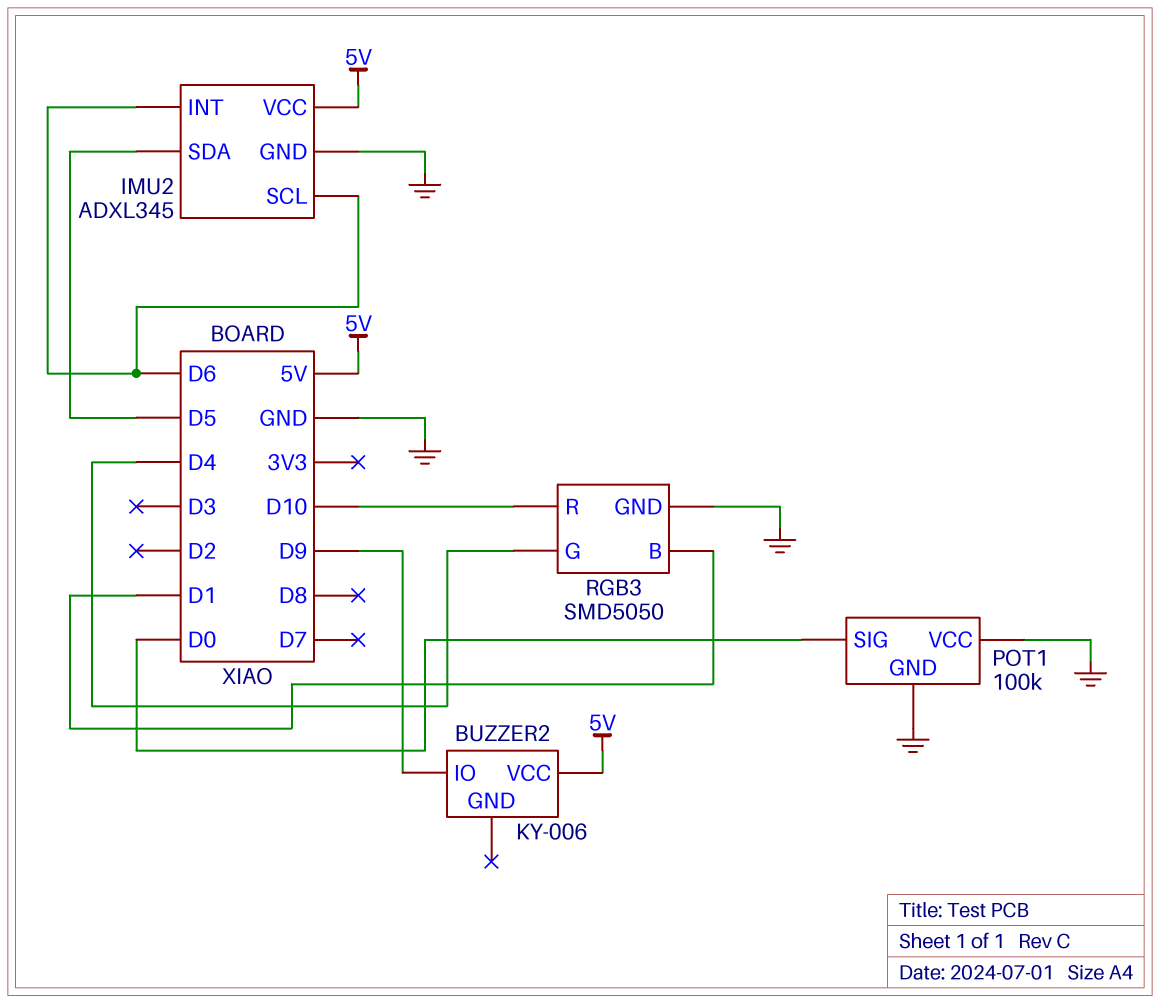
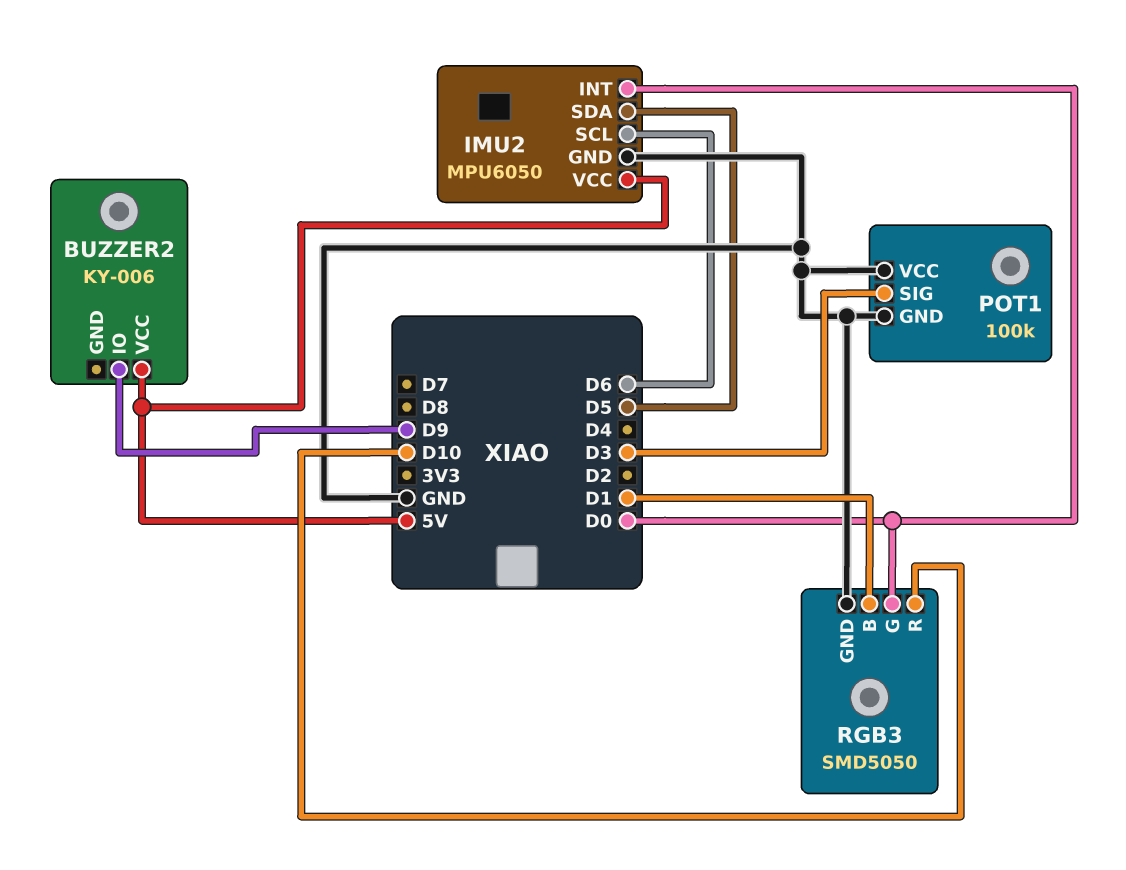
IMU2: ADXL345 -> MPU6050
IMU2 pin INT: D6 -> D0
POT1 pin SIG: D0 -> D3
RGB3 pin G: D4 -> D0

